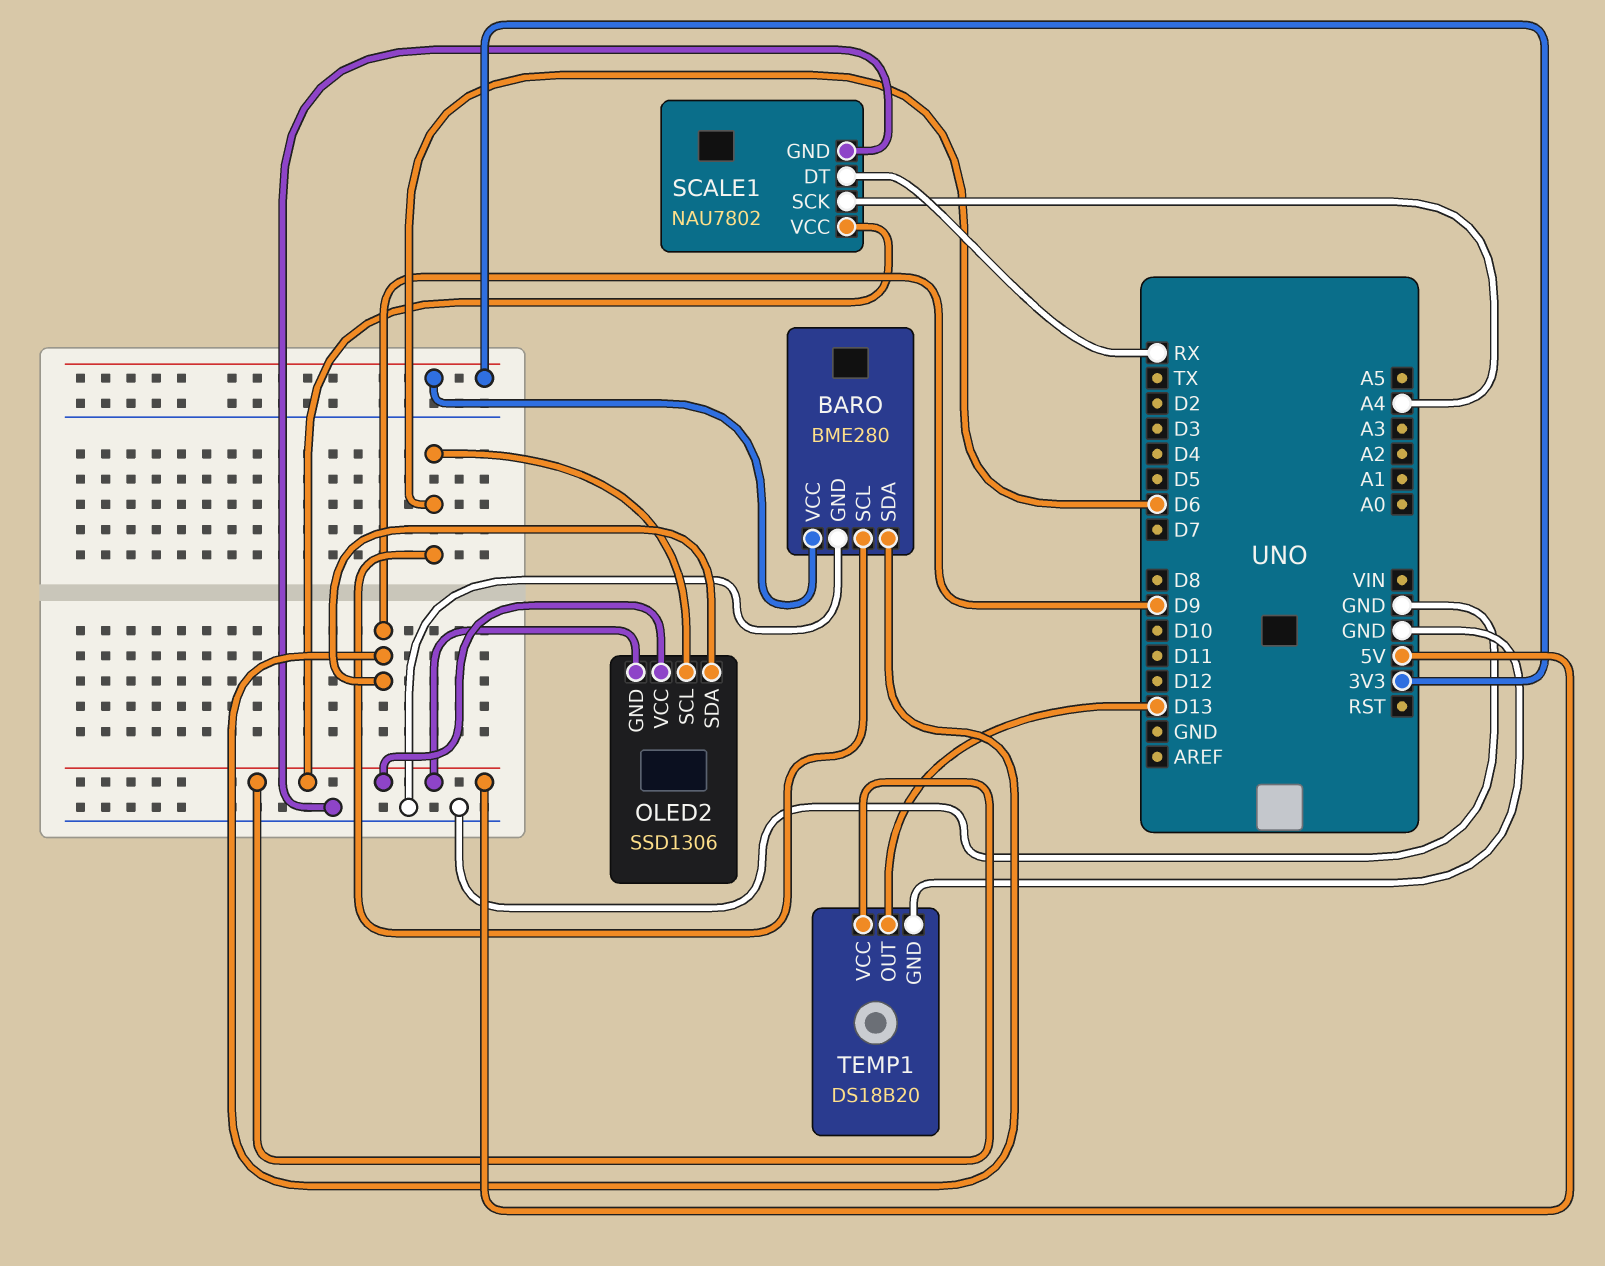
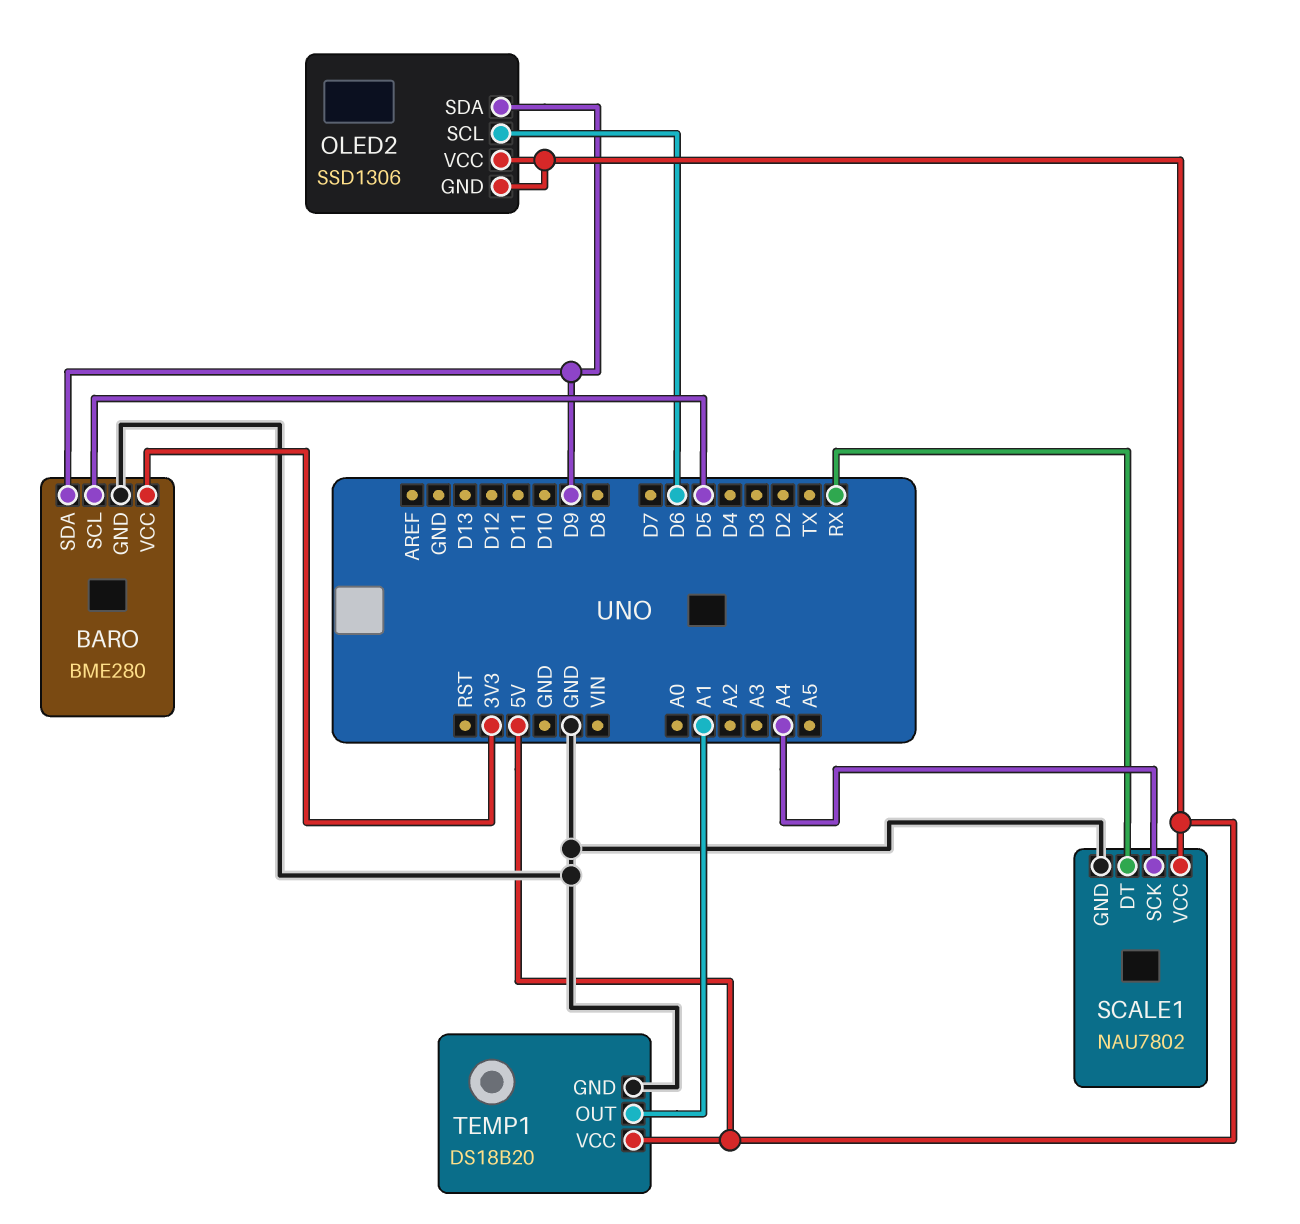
BARO pin SCL: D6 -> D5
TEMP1 pin OUT: D13 -> A1

